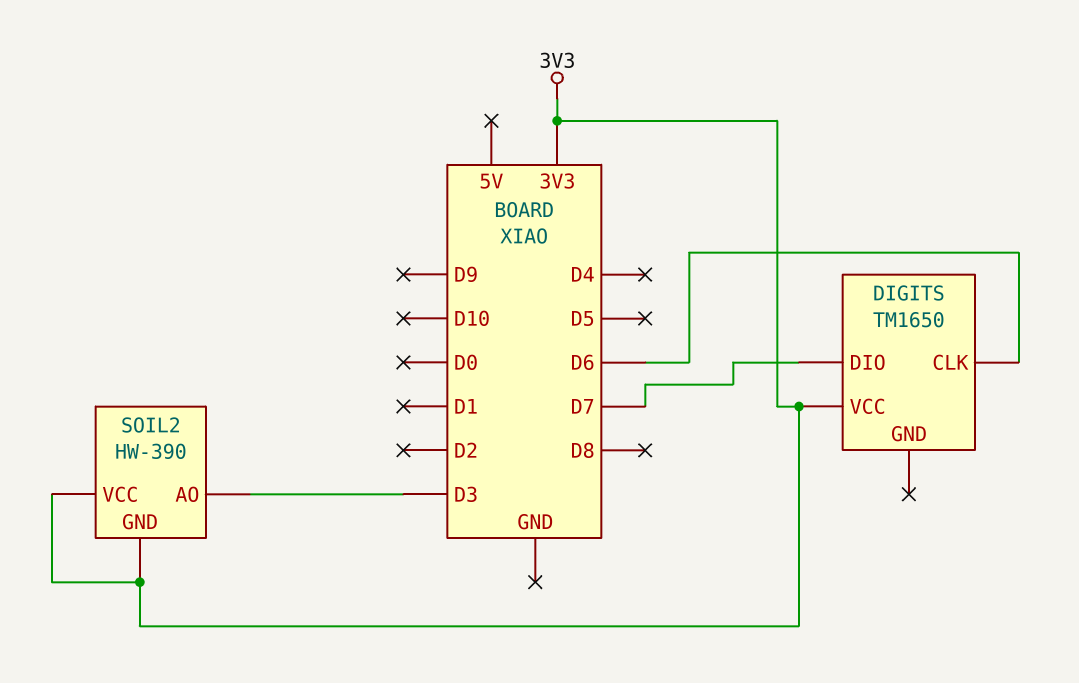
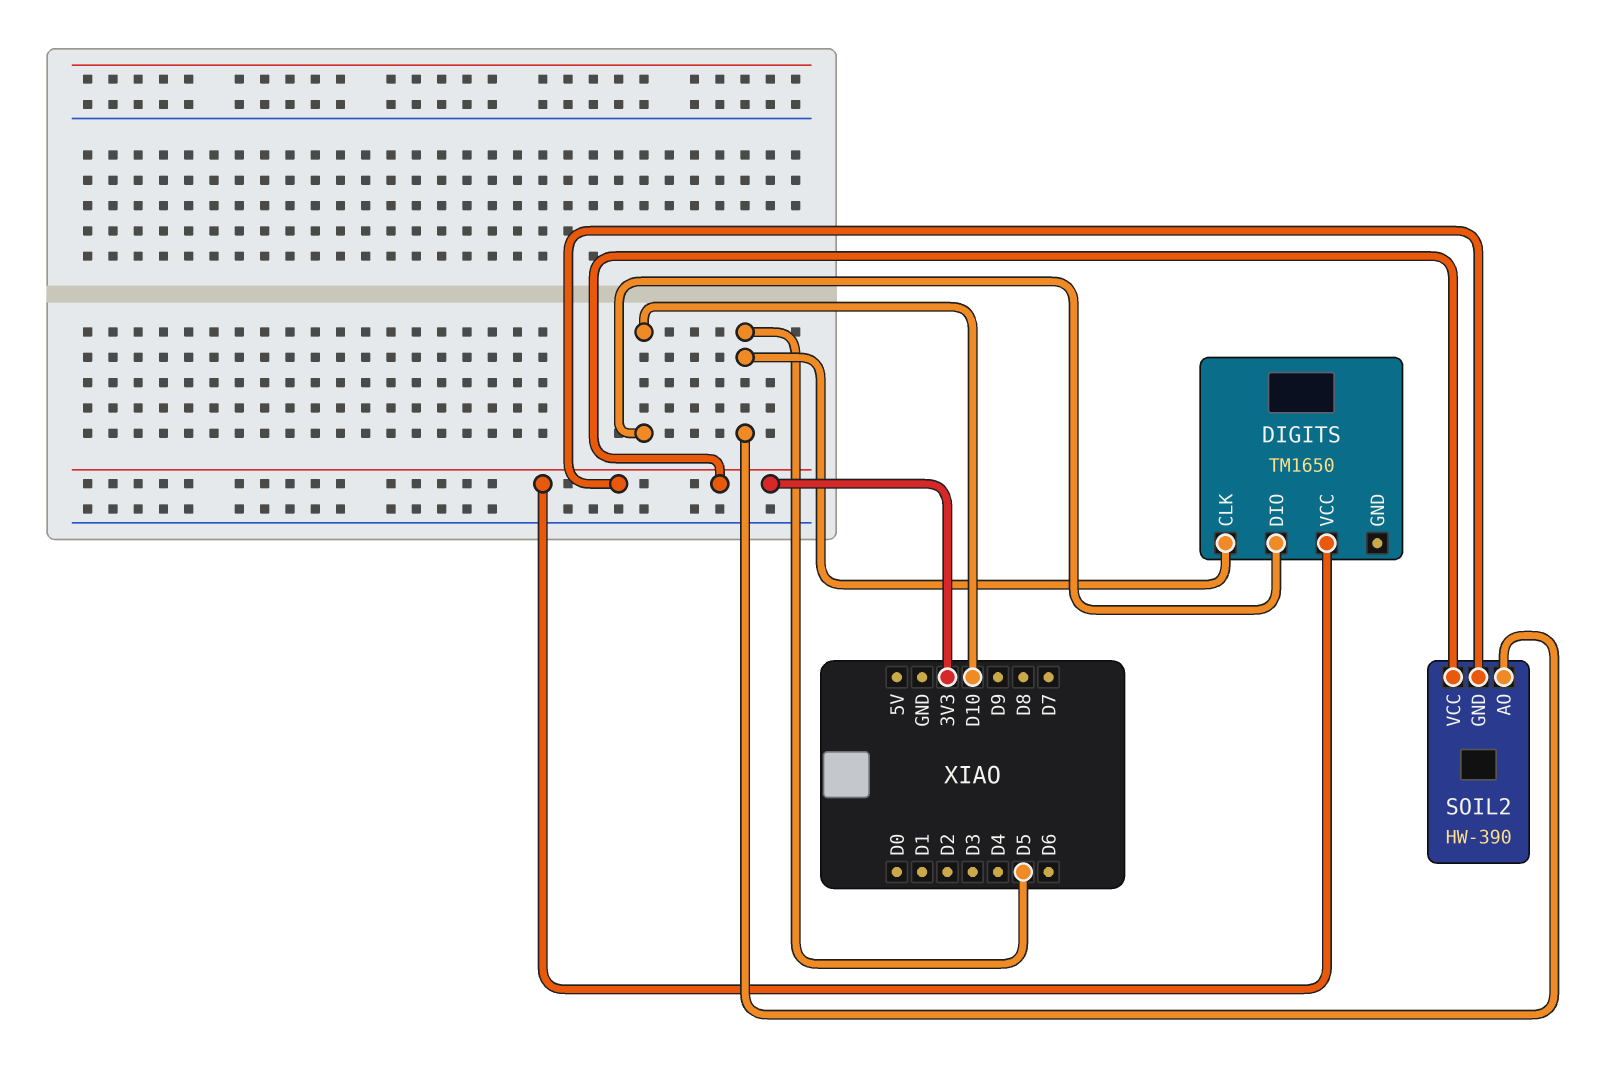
DIGITS pin CLK: D6 -> D5
DIGITS pin DIO: D7 -> D10
SOIL2 pin AO: D3 -> D5

